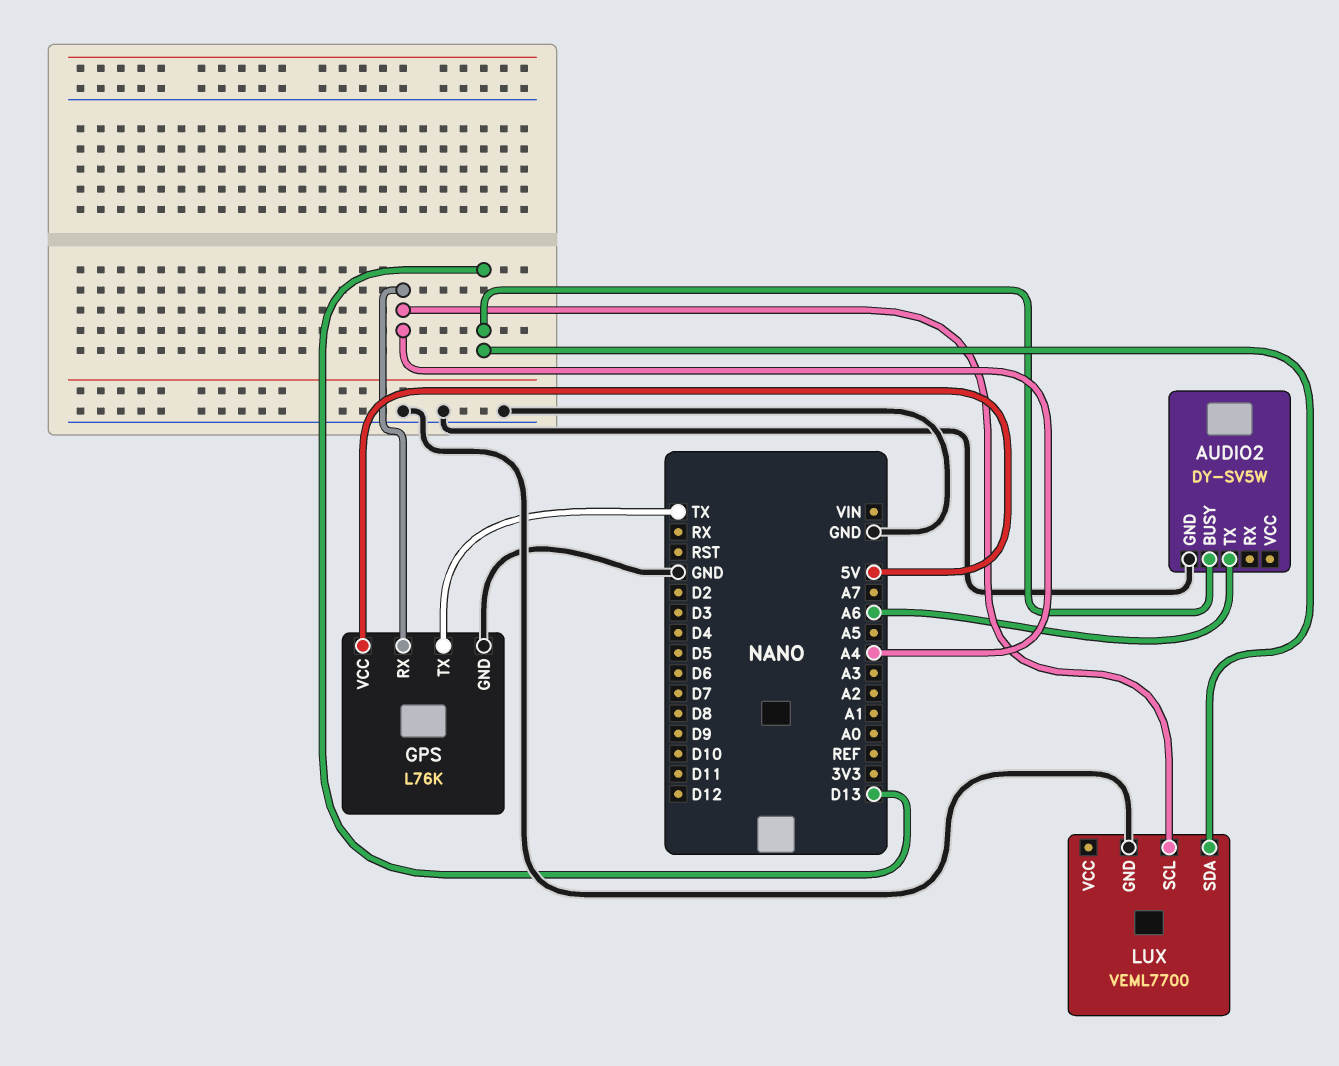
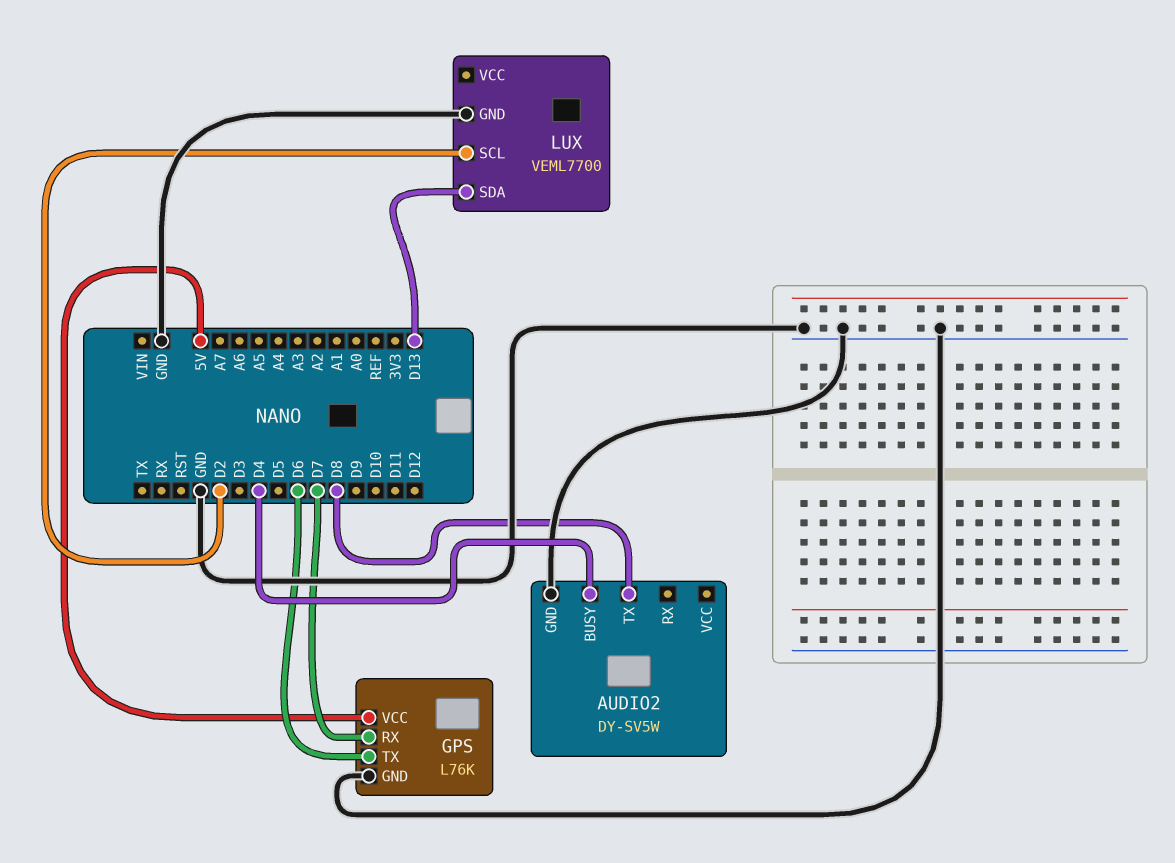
AUDIO2 pin BUSY: D13 -> D4
AUDIO2 pin TX: A6 -> D8
GPS pin RX: A4 -> D7
GPS pin TX: TX -> D6
LUX pin SCL: A4 -> D2

